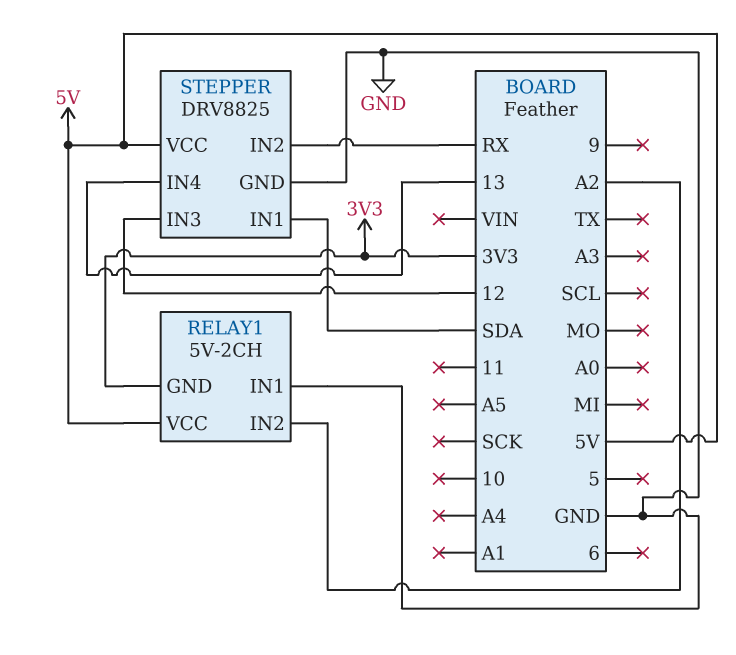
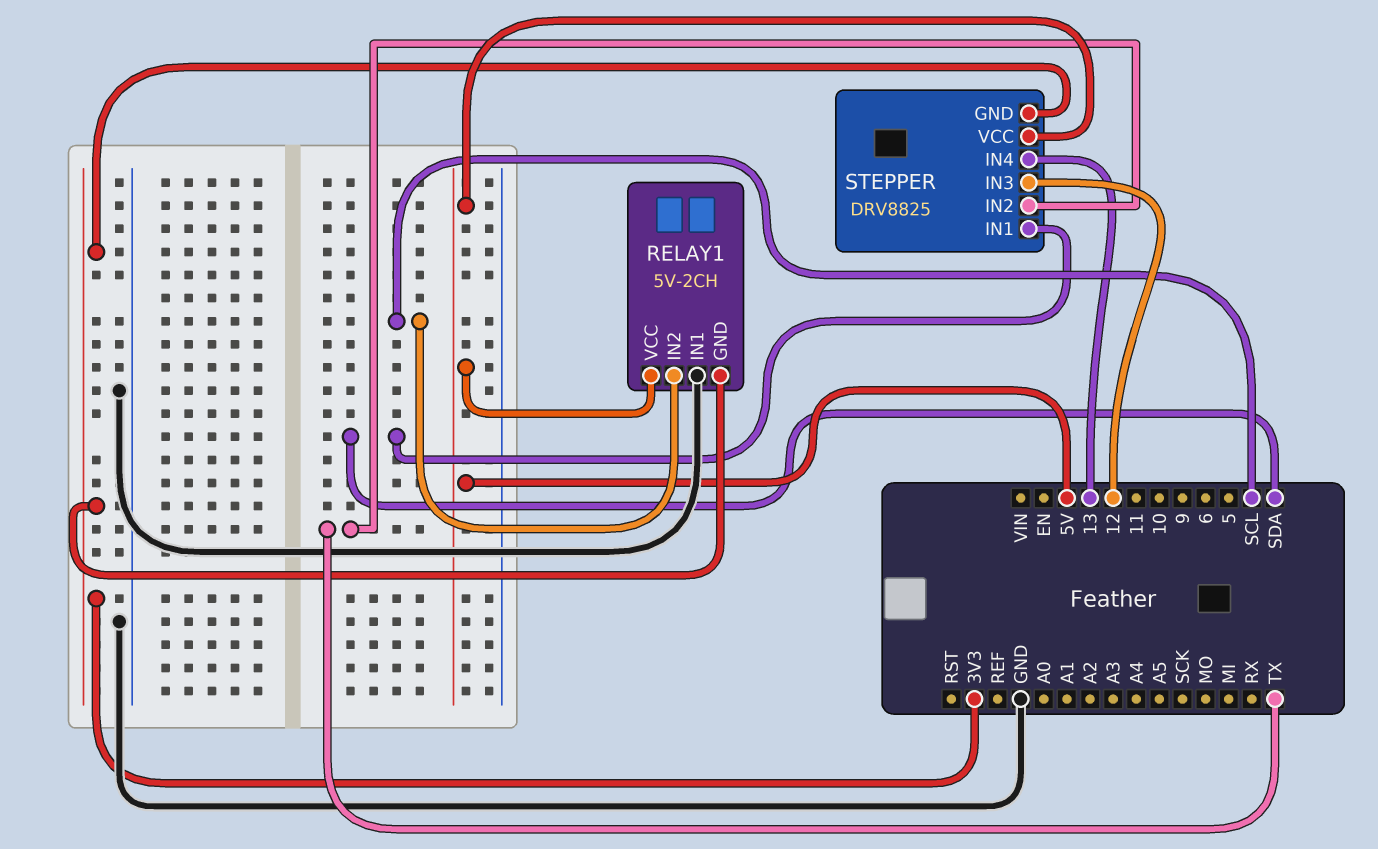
RELAY1 pin IN2: A2 -> SCL
STEPPER pin GND: GND -> 3V3
STEPPER pin IN2: RX -> TX

